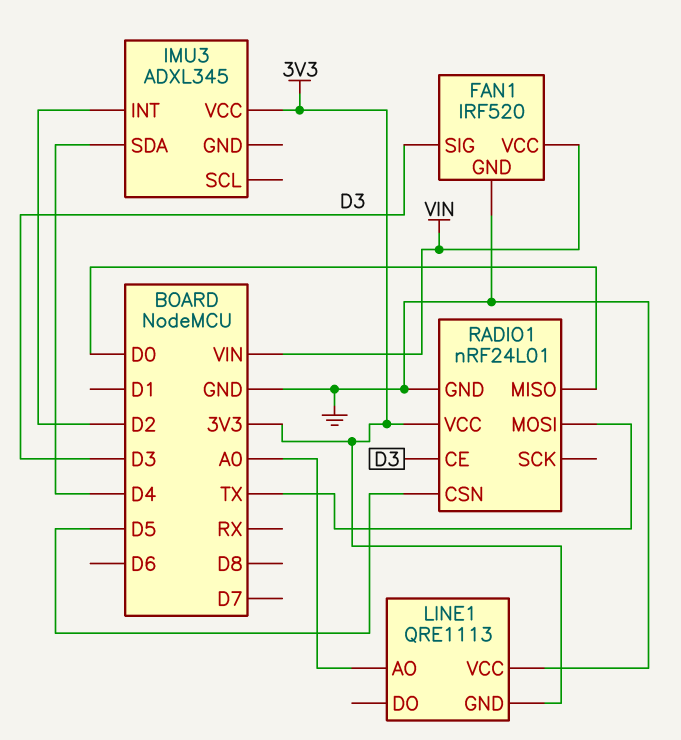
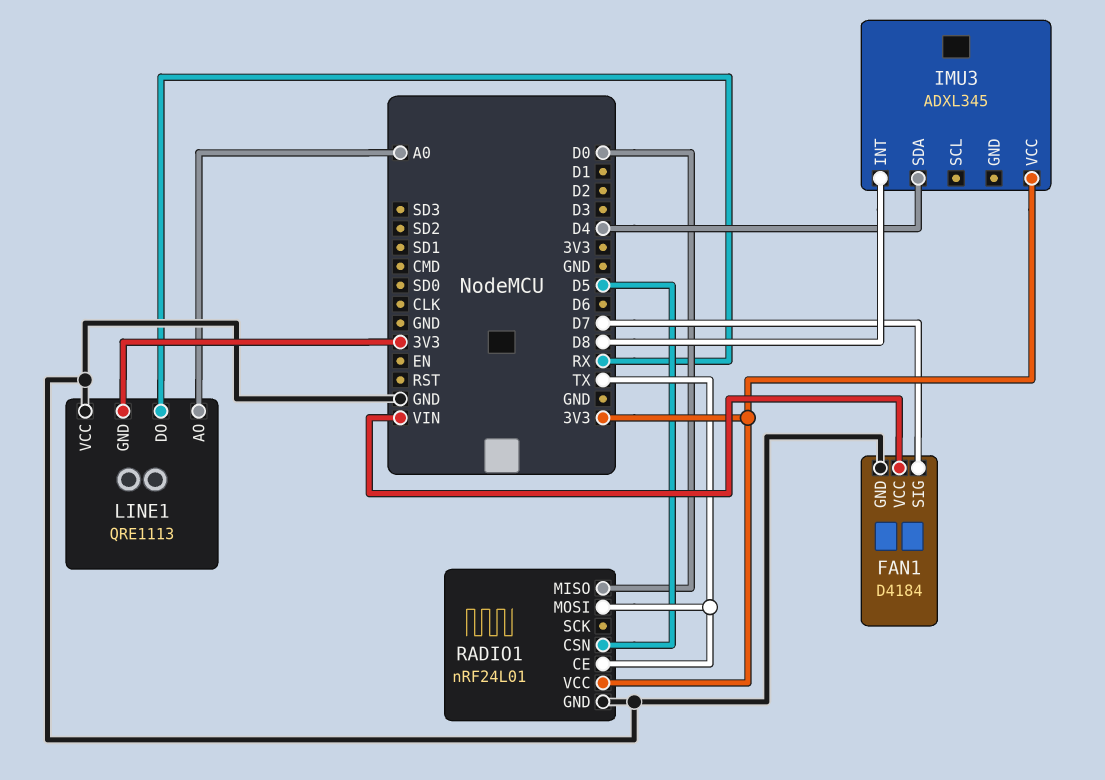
FAN1: IRF520 -> D4184
FAN1 pin SIG: D3 -> D7
IMU3 pin INT: D2 -> D8
LINE1 pin DO: none -> RX
RADIO1 pin CE: D3 -> TX

